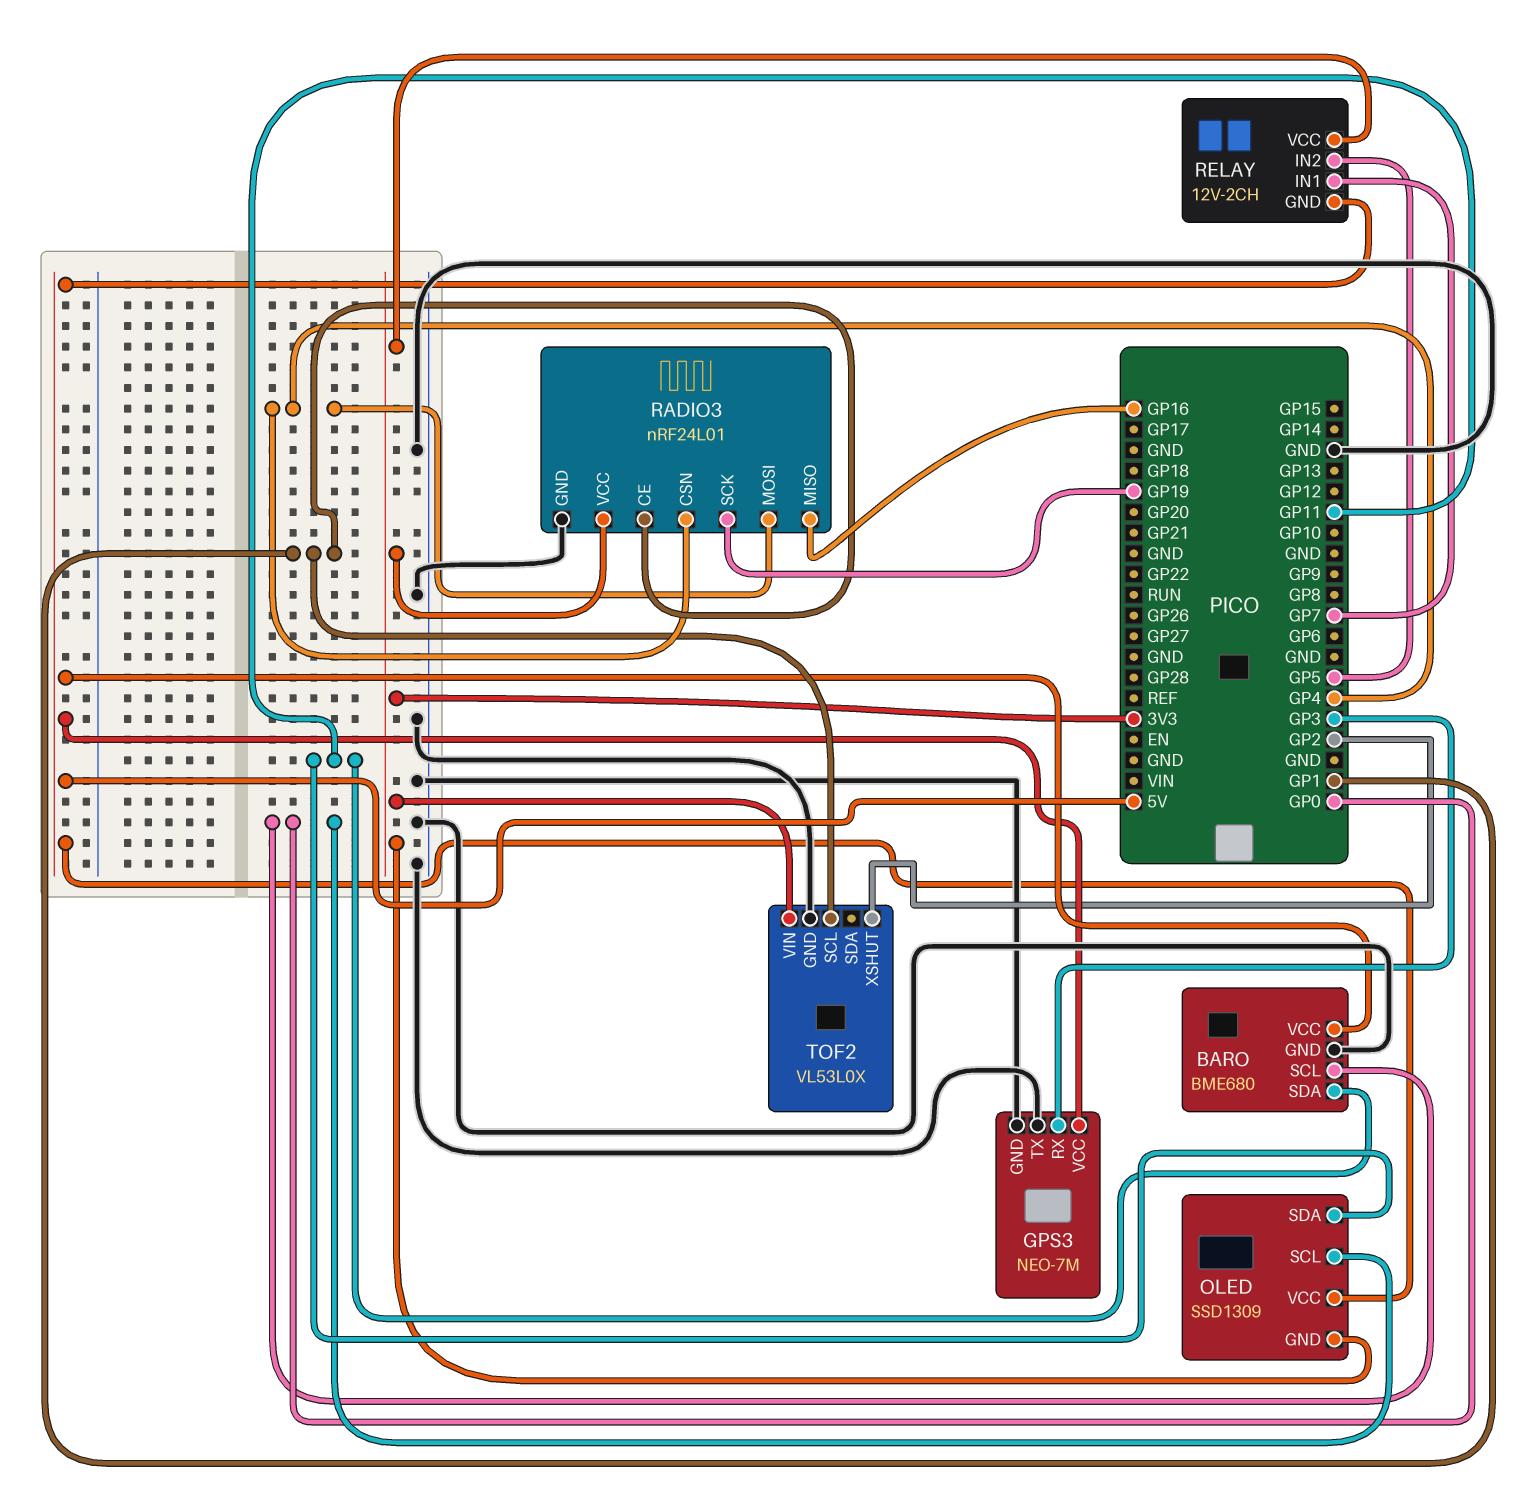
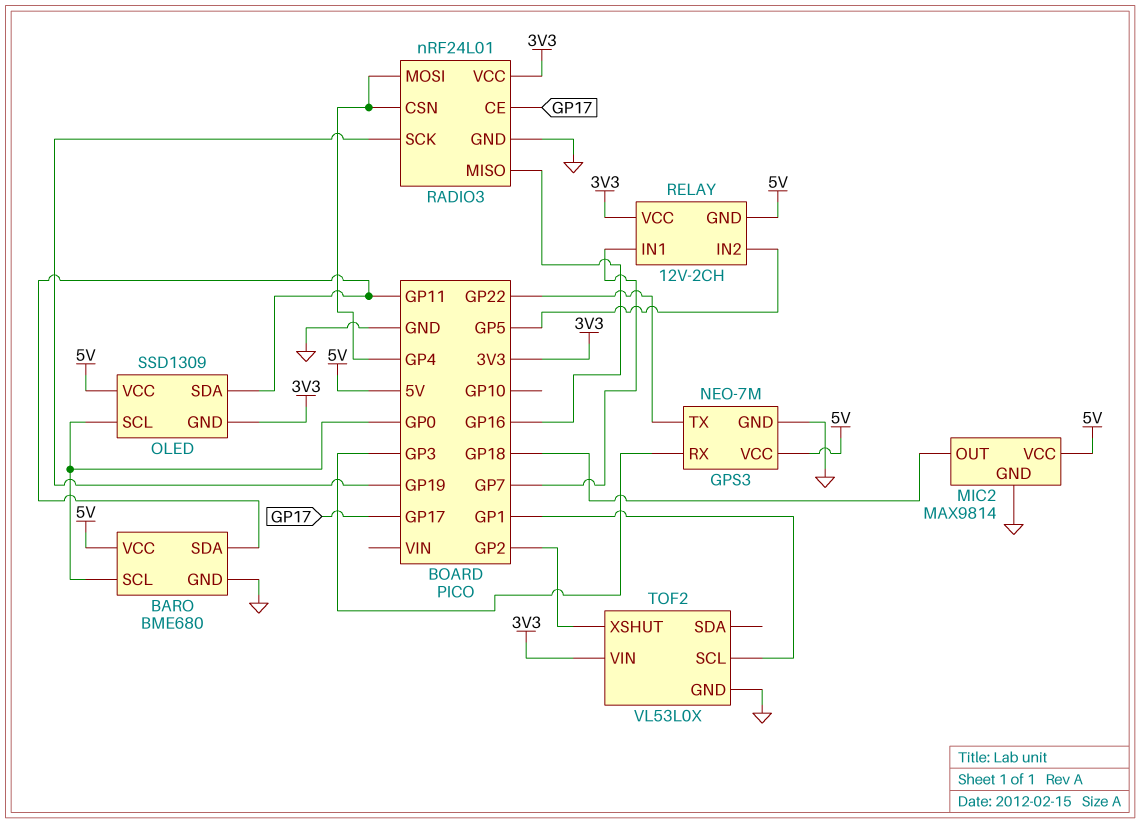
GPS3 pin TX: GND -> GP22
MIC2: none -> MAX9814
MIC2 pin GND: none -> GND
MIC2 pin OUT: none -> GP18
MIC2 pin VCC: none -> 5V
RADIO3 pin CE: GP1 -> GP17

